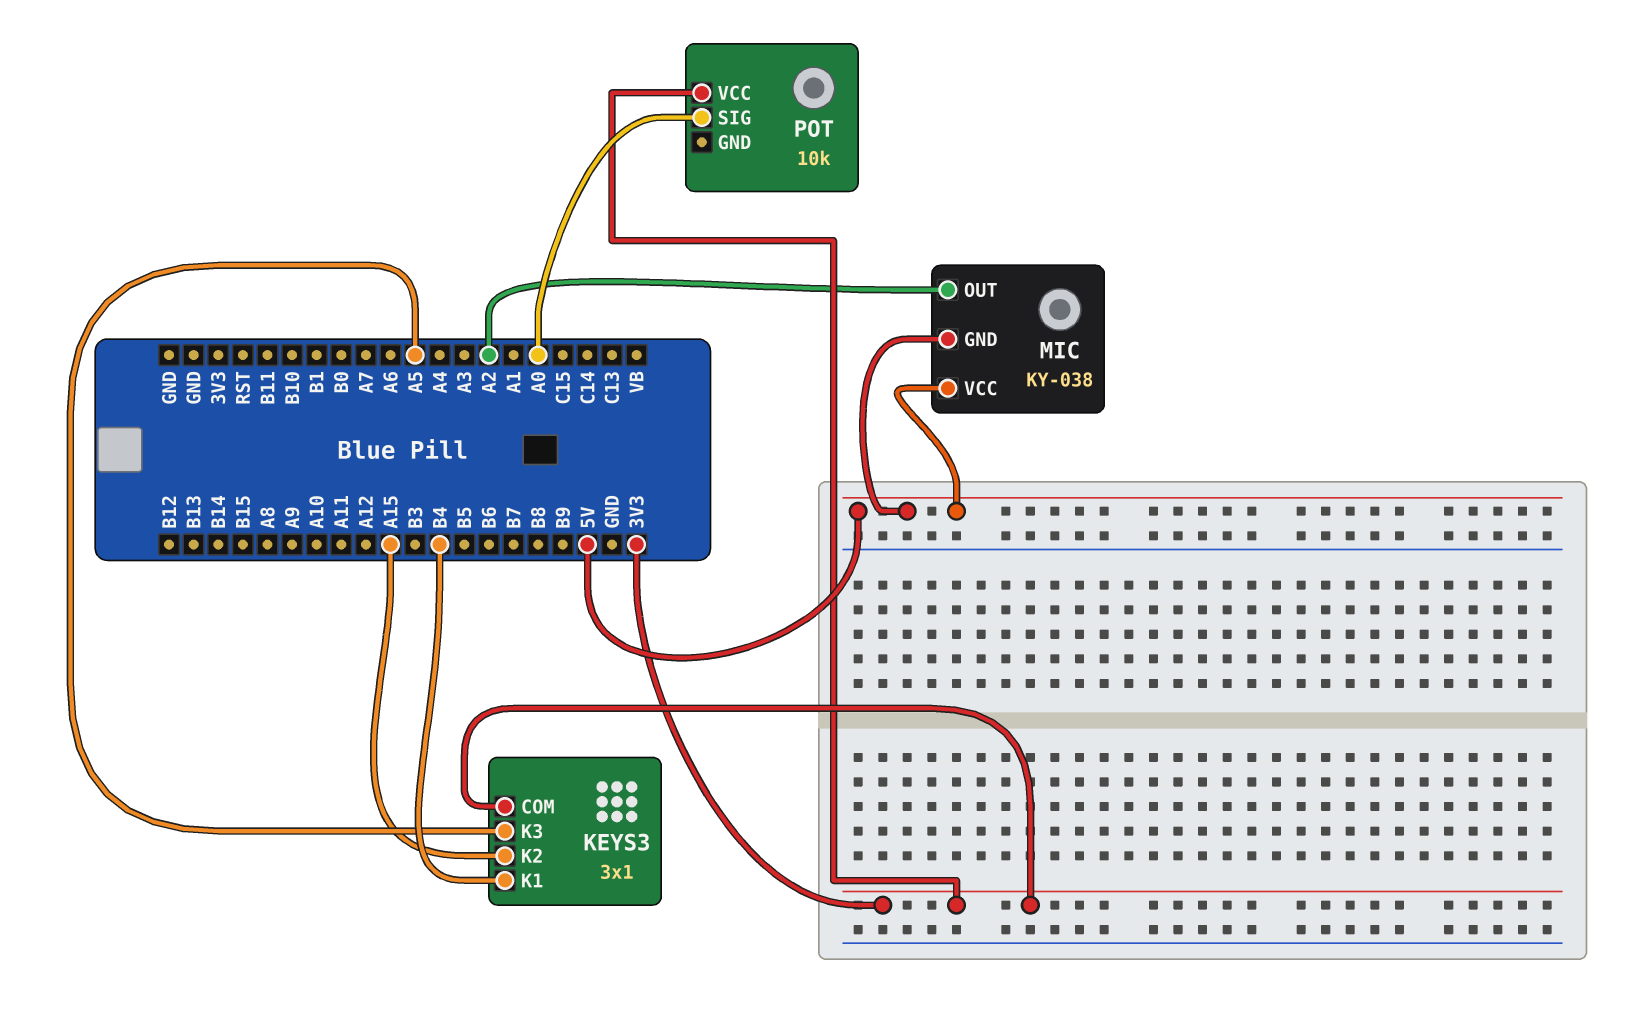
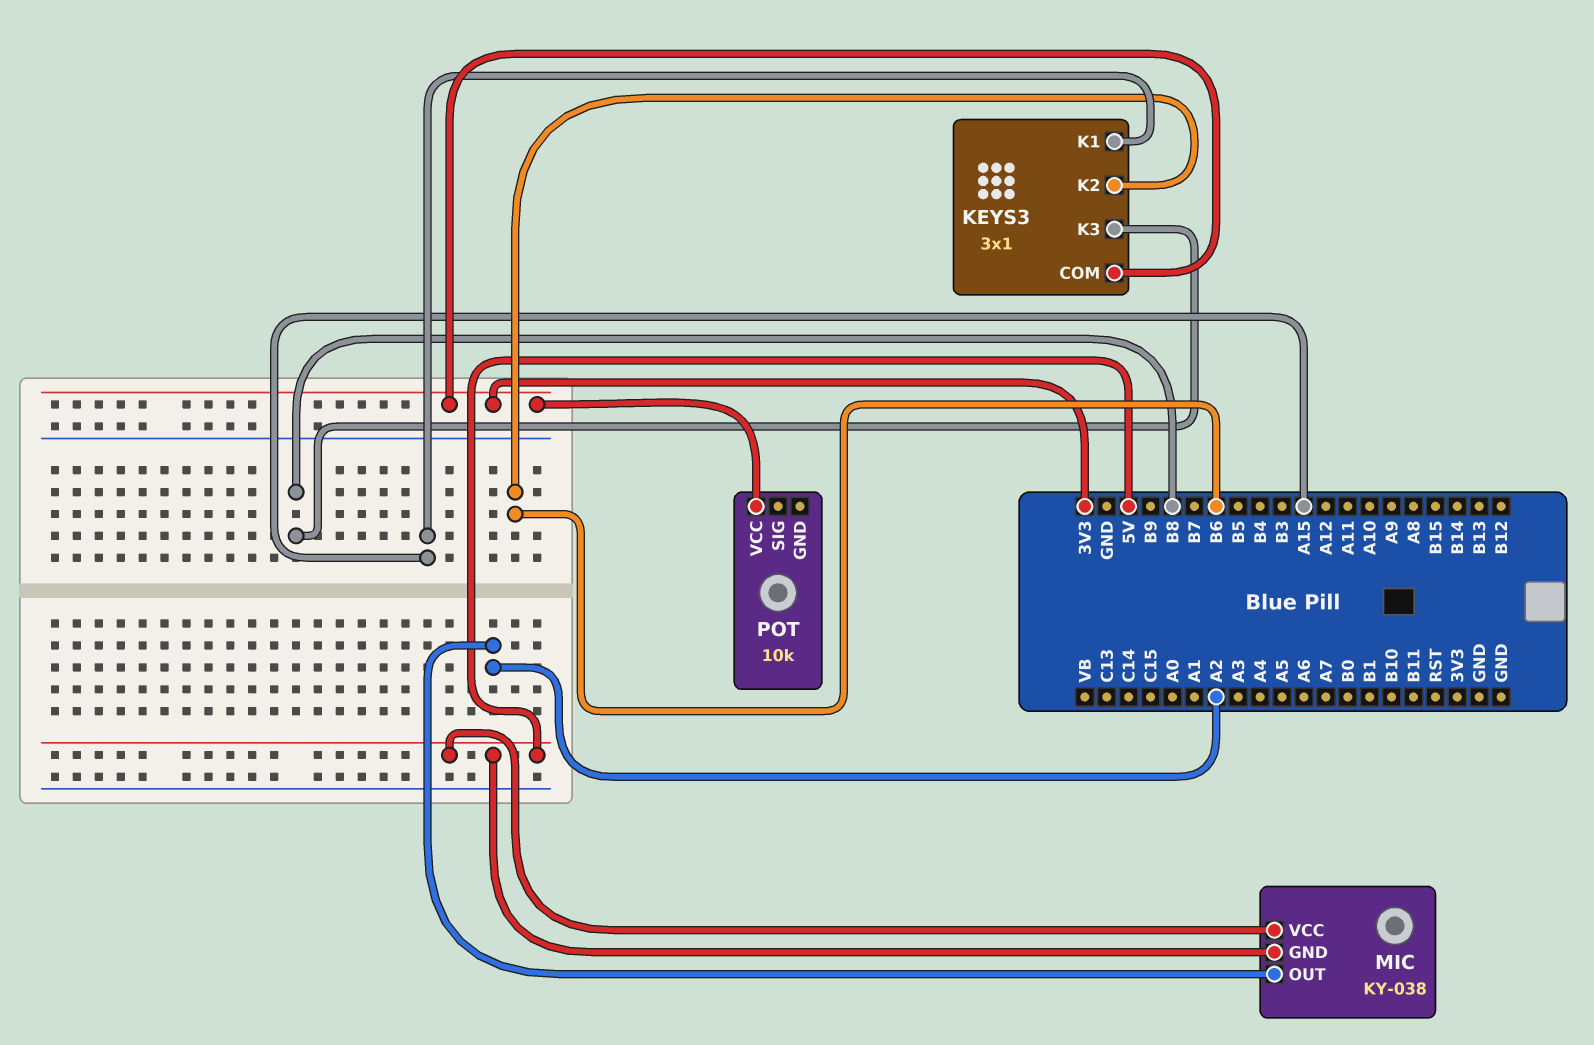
KEYS3 pin K1: B4 -> A15
KEYS3 pin K2: A15 -> B6
KEYS3 pin K3: A5 -> B8
POT pin SIG: A0 -> none

